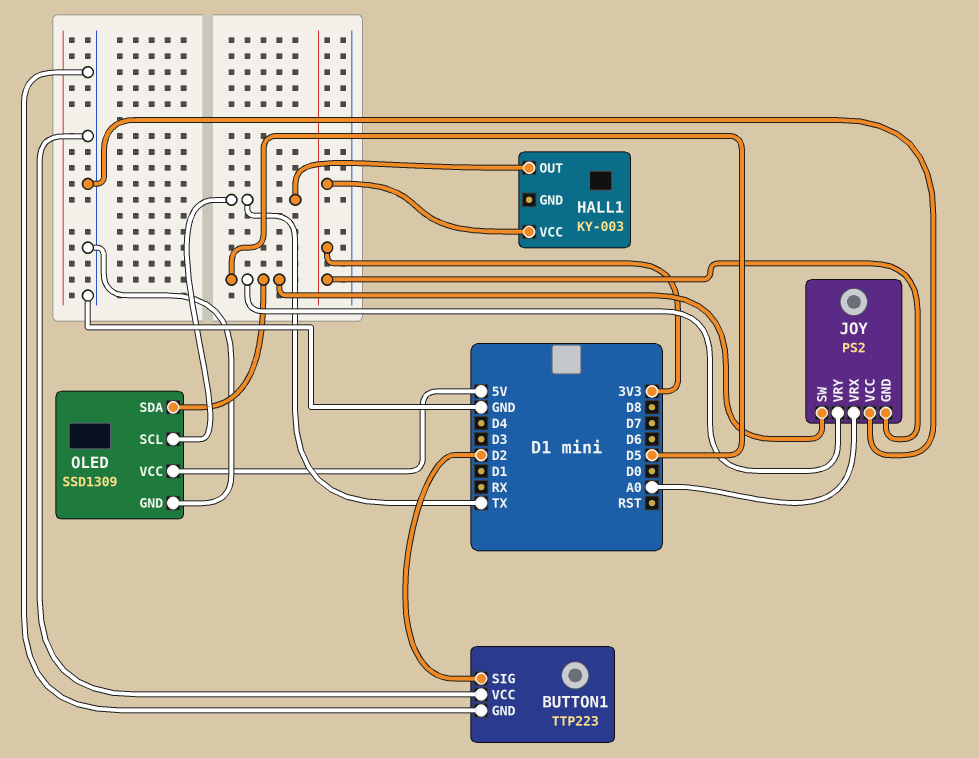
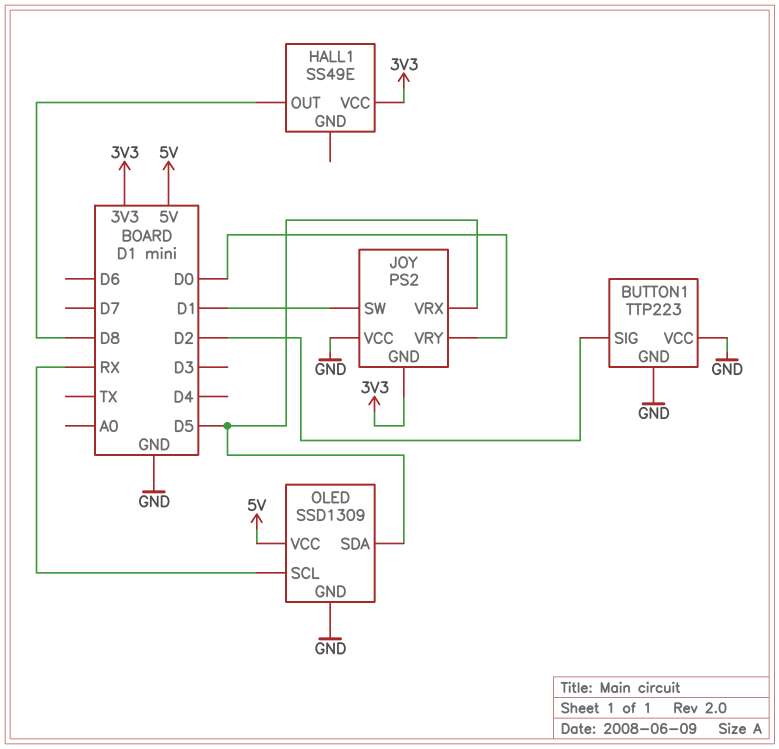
HALL1: KY-003 -> SS49E
HALL1 pin OUT: TX -> D8
JOY pin SW: D5 -> D1
JOY pin VRX: A0 -> D5
JOY pin VRY: D5 -> D0
OLED pin SCL: TX -> RX

